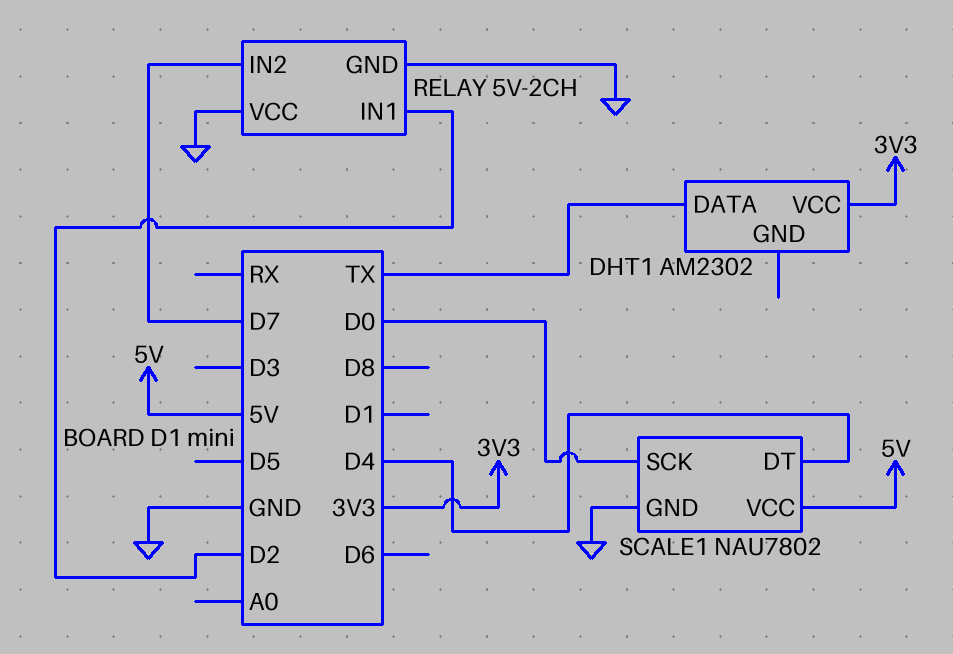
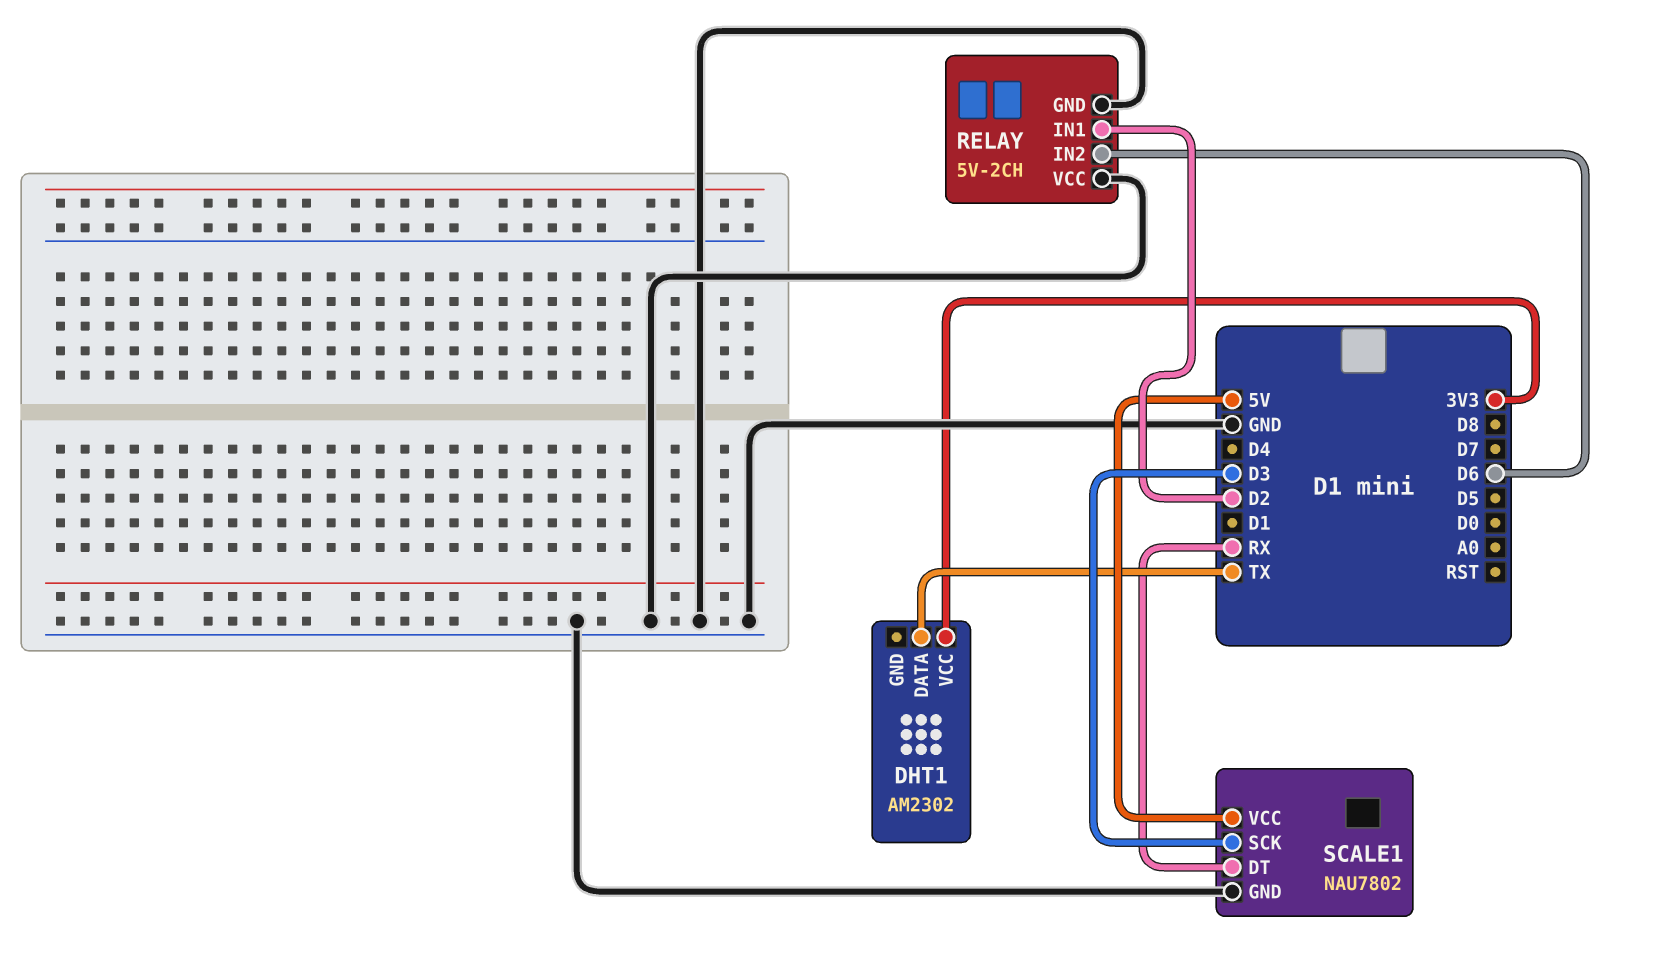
RELAY pin IN2: D7 -> D6
SCALE1 pin DT: D4 -> RX
SCALE1 pin SCK: D0 -> D3

